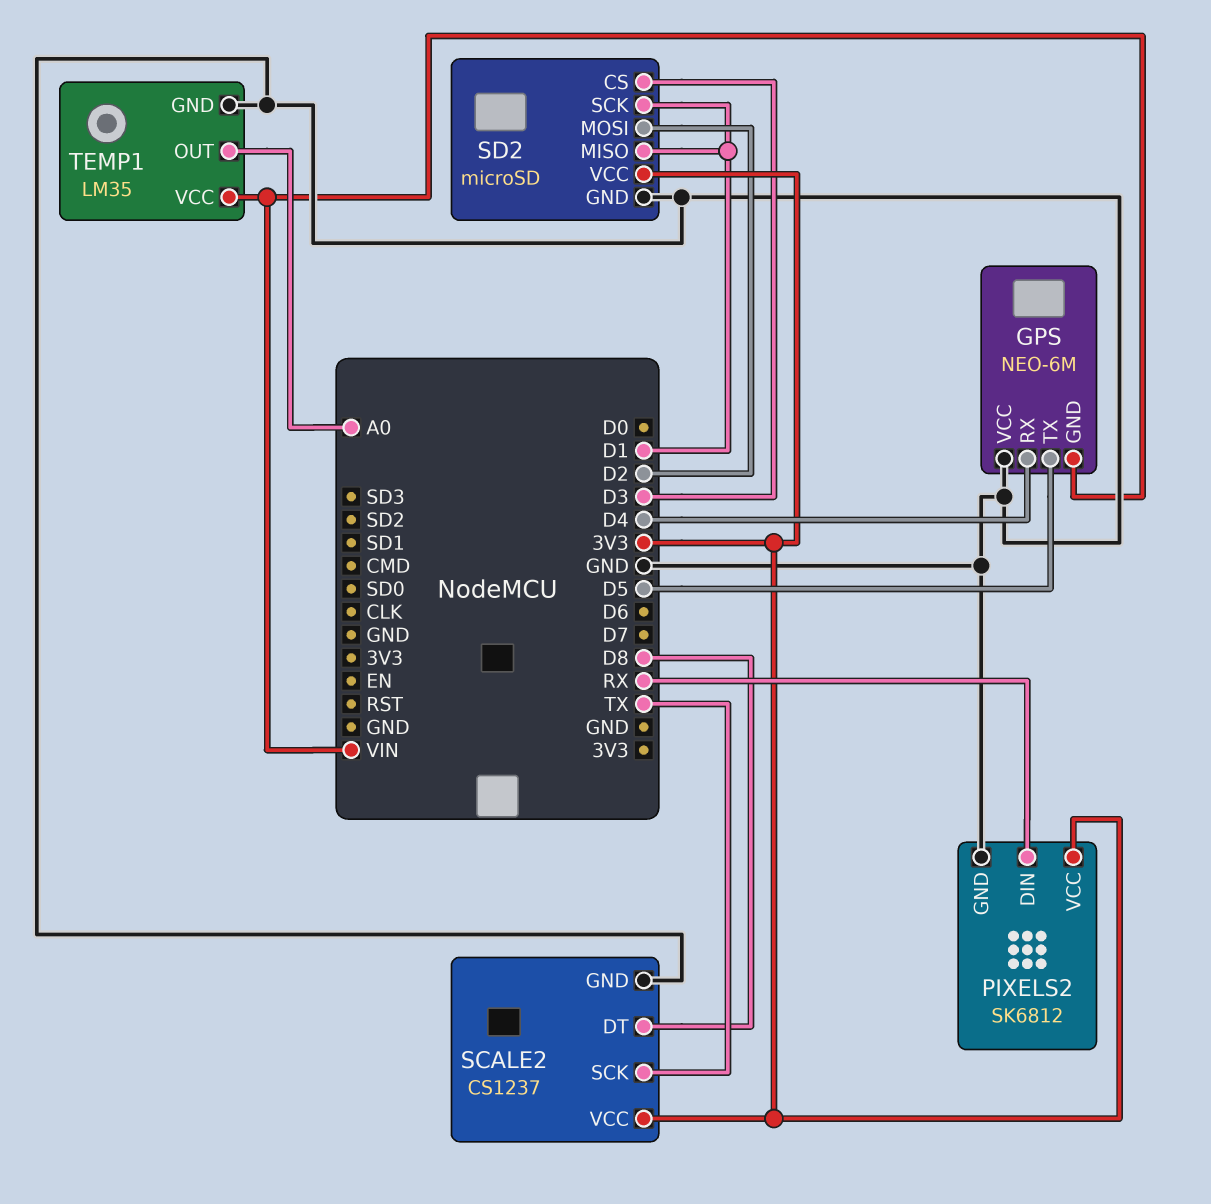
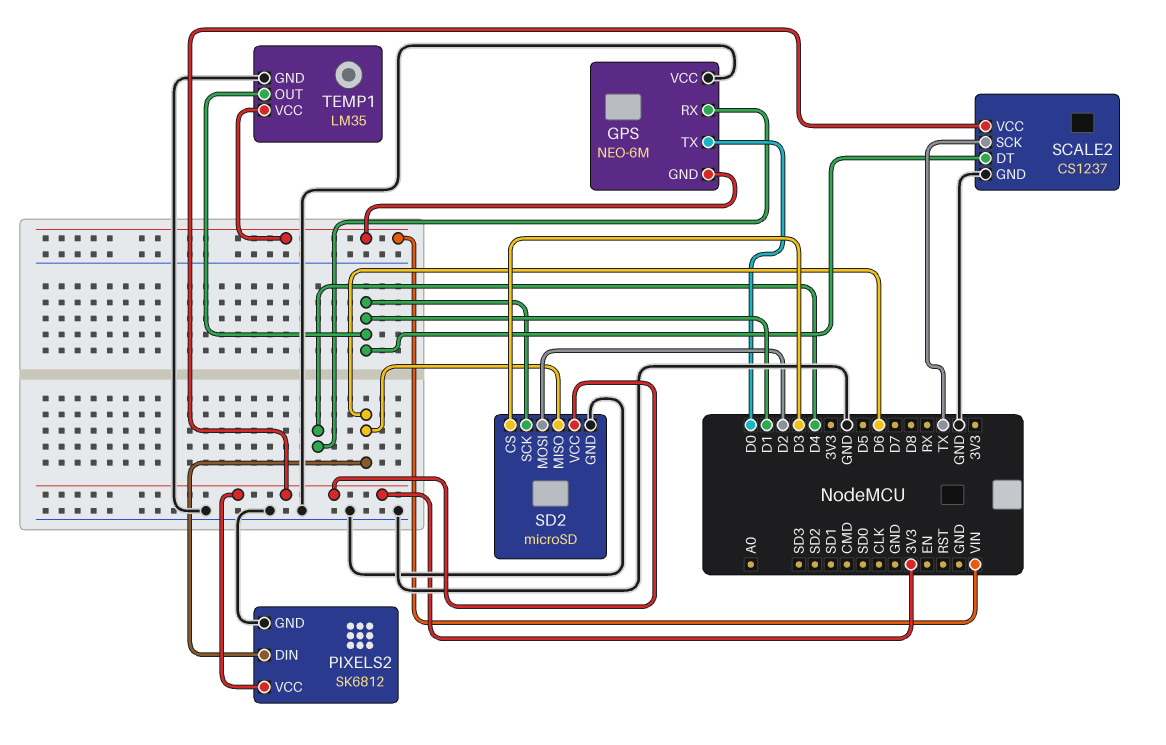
GPS pin TX: D5 -> D0
PIXELS2 pin DIN: RX -> D6
SCALE2 pin DT: D8 -> D1
SD2 pin MISO: D1 -> D6
TEMP1 pin OUT: A0 -> D1

